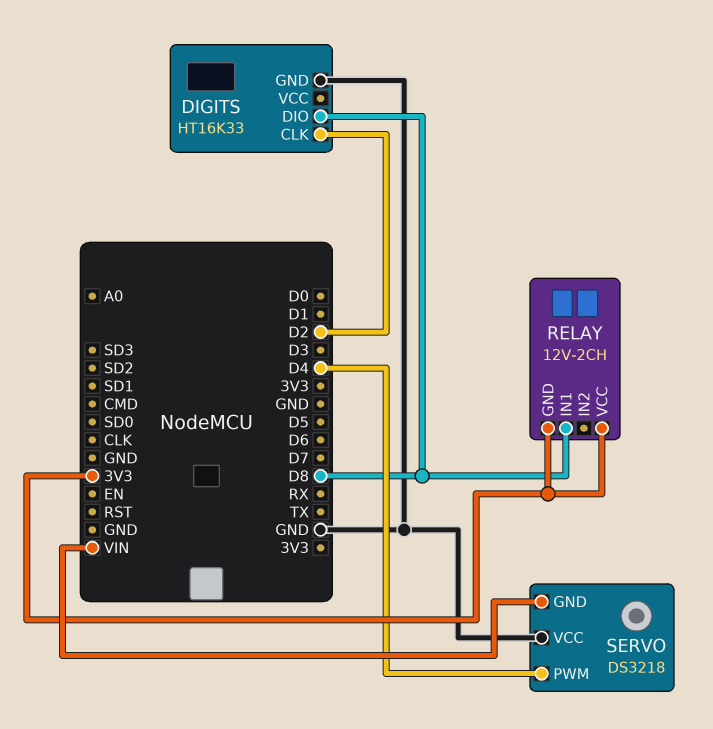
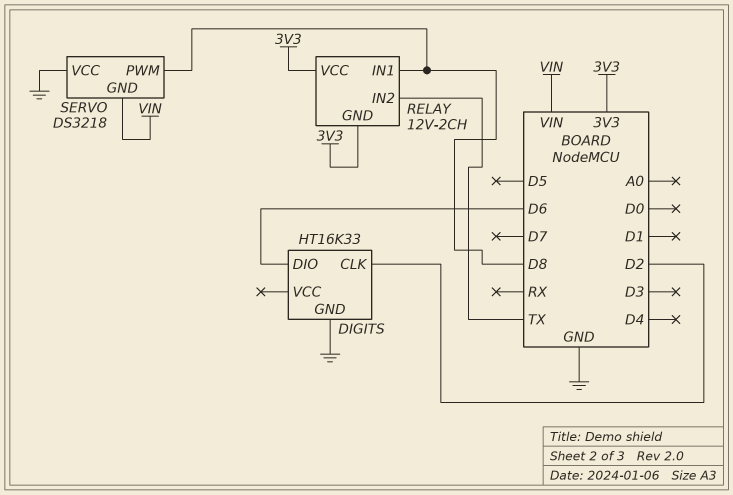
DIGITS pin DIO: D8 -> D6
RELAY pin IN2: none -> TX
SERVO pin PWM: D4 -> D8

